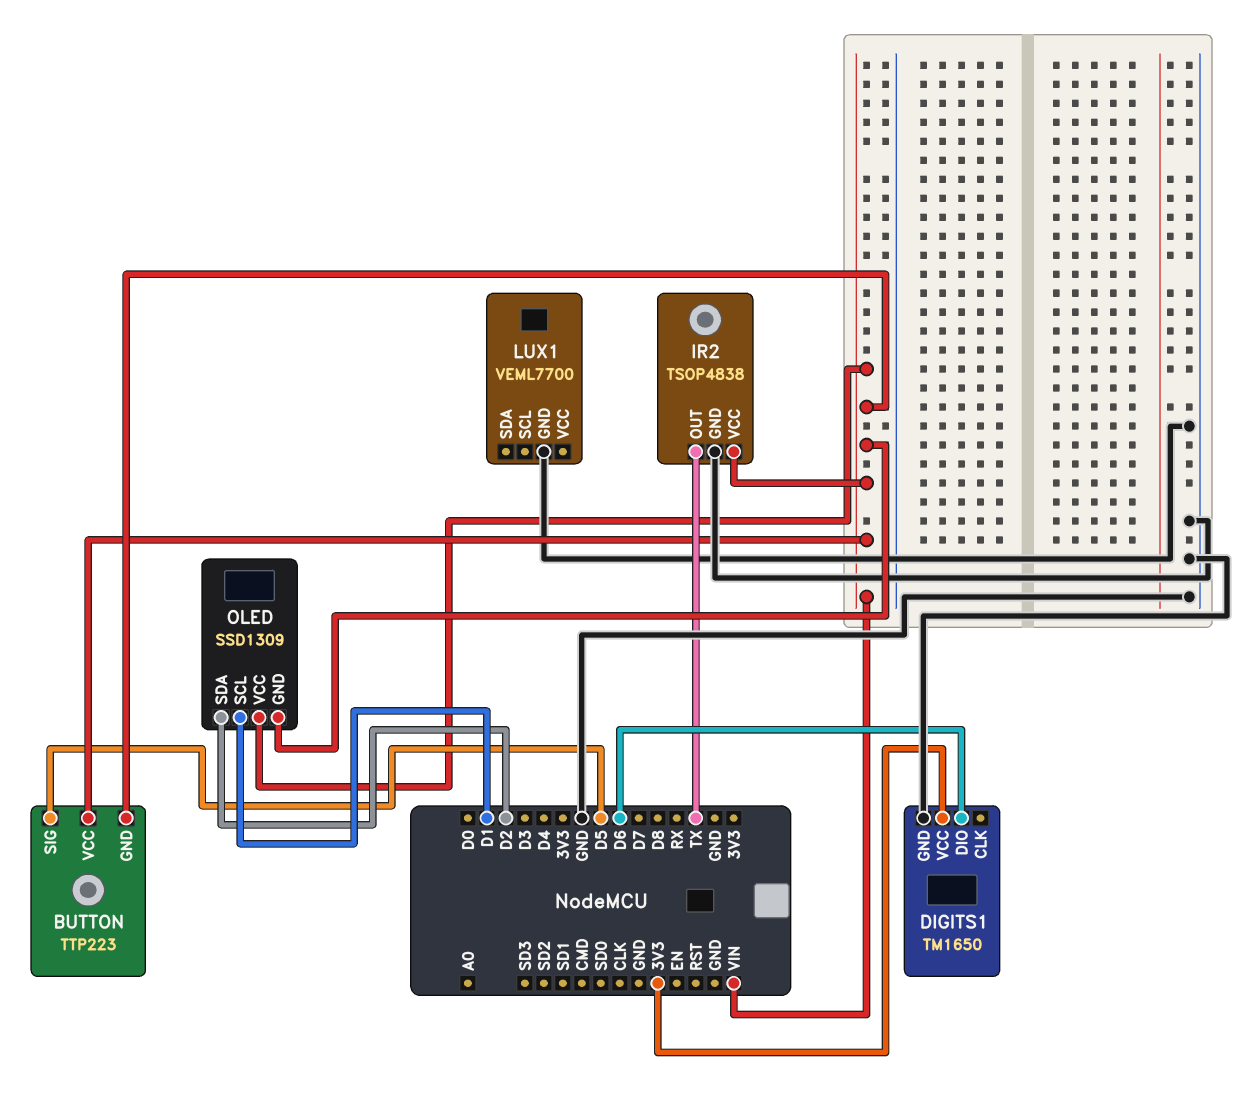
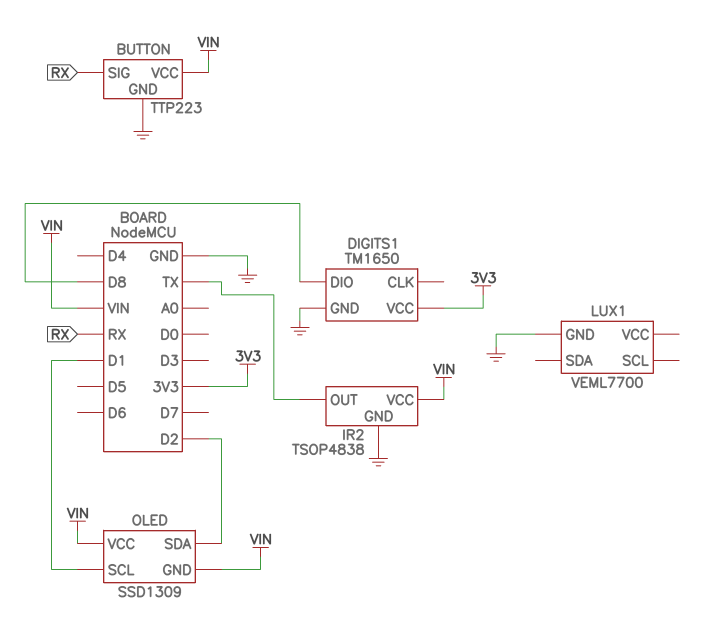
BUTTON pin GND: VIN -> GND
BUTTON pin SIG: D5 -> RX
DIGITS1 pin DIO: D6 -> D8

